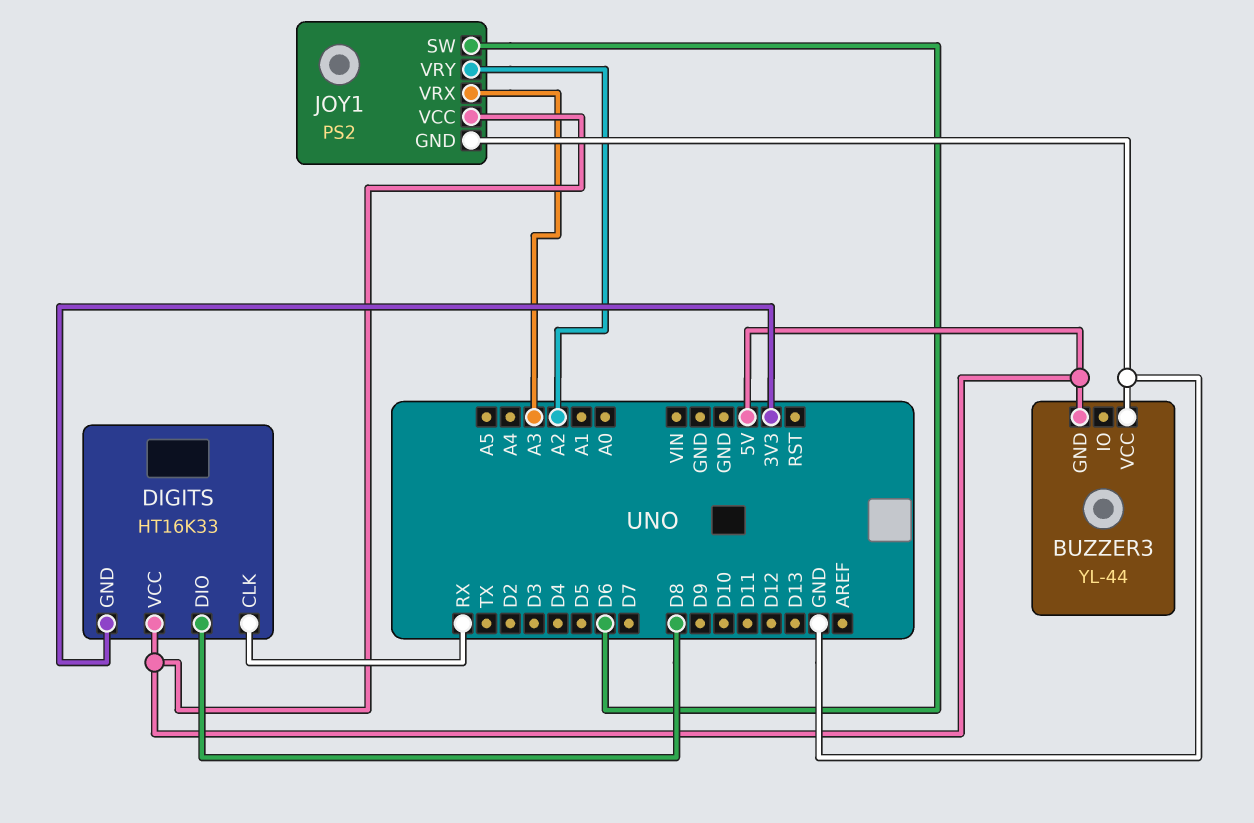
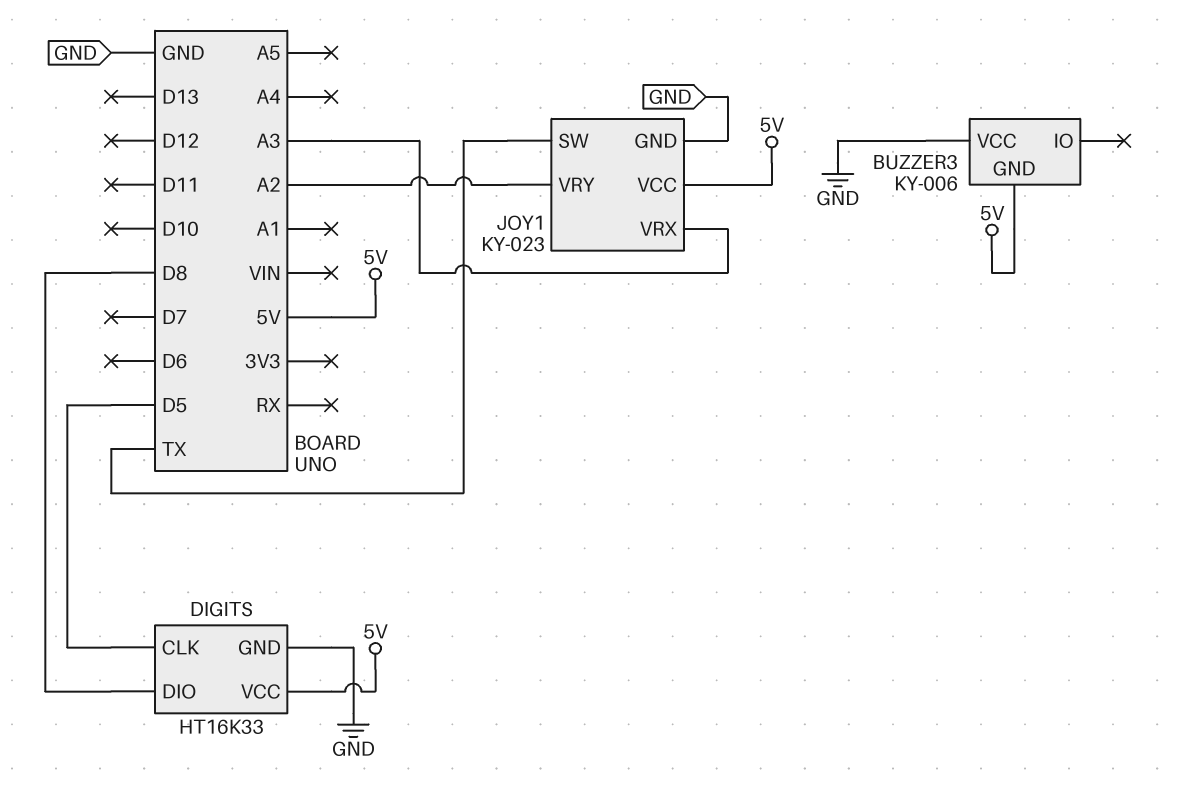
BUZZER3: YL-44 -> KY-006
DIGITS pin CLK: RX -> D5
DIGITS pin GND: 3V3 -> GND
JOY1: PS2 -> KY-023
JOY1 pin SW: D6 -> TX

